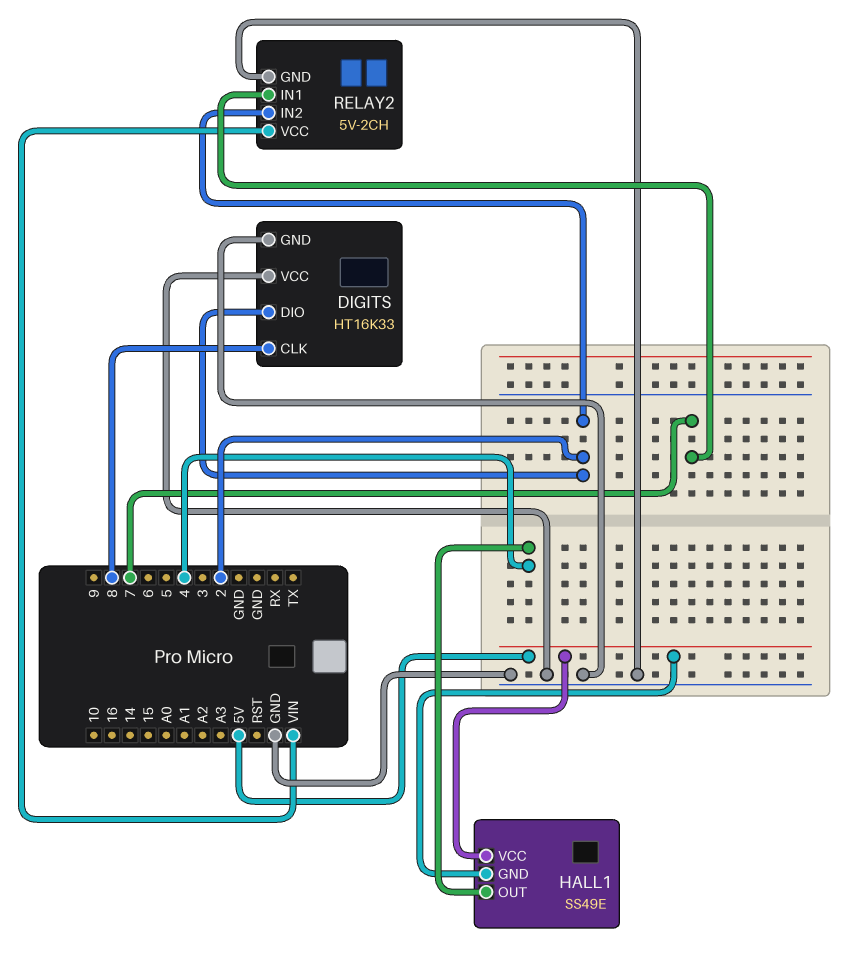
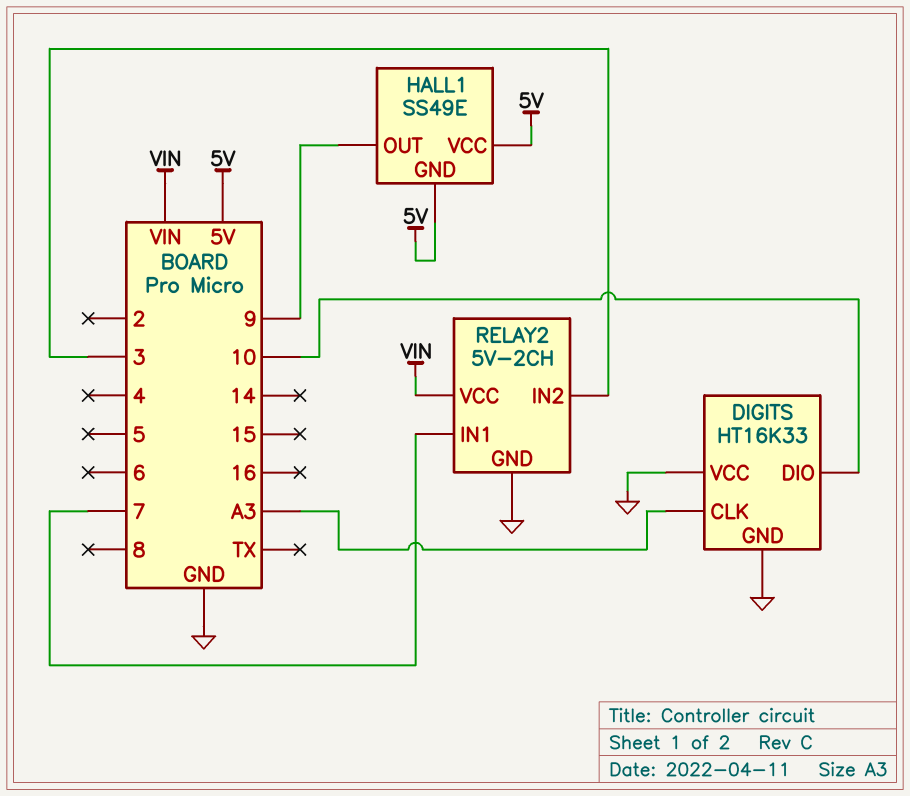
DIGITS pin CLK: 8 -> A3
DIGITS pin DIO: 2 -> 10
HALL1 pin OUT: 4 -> 9
RELAY2 pin IN2: 2 -> 3

